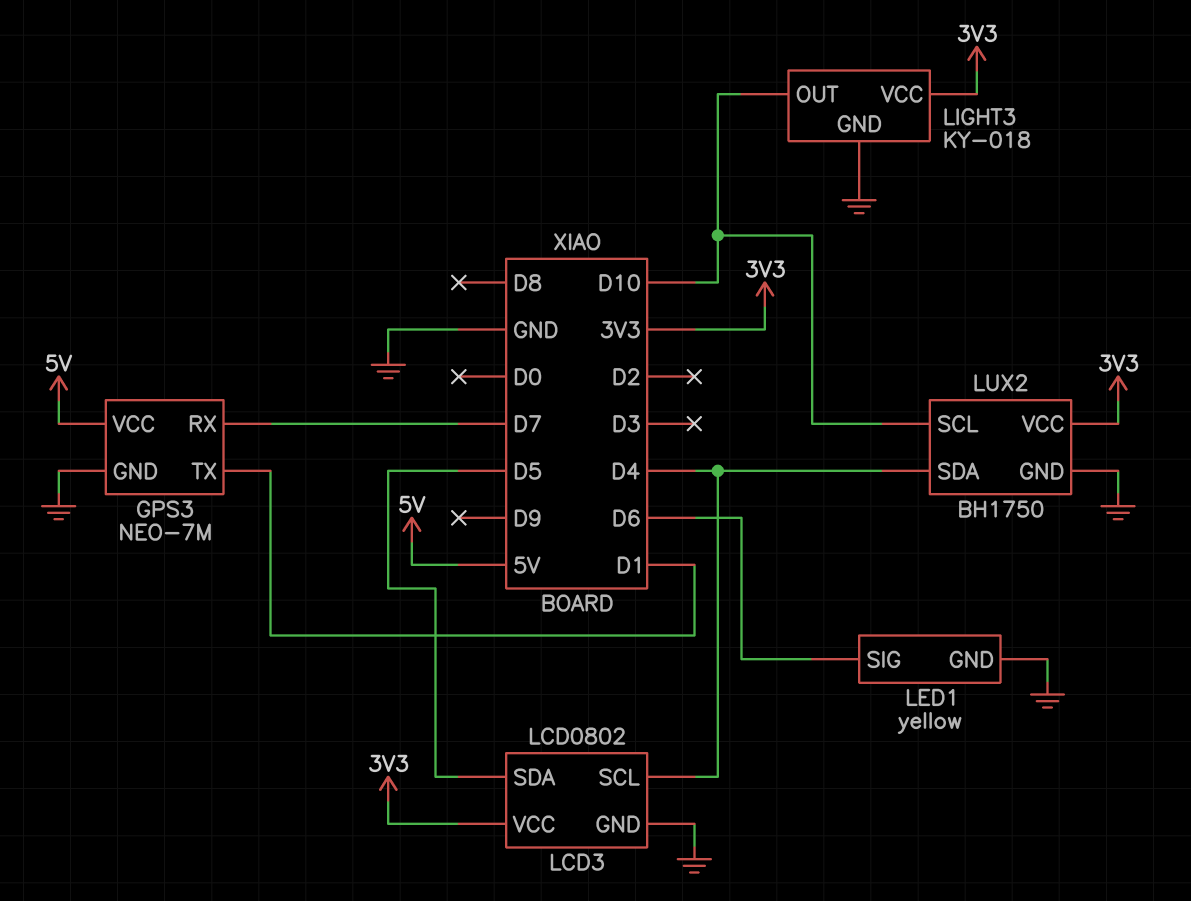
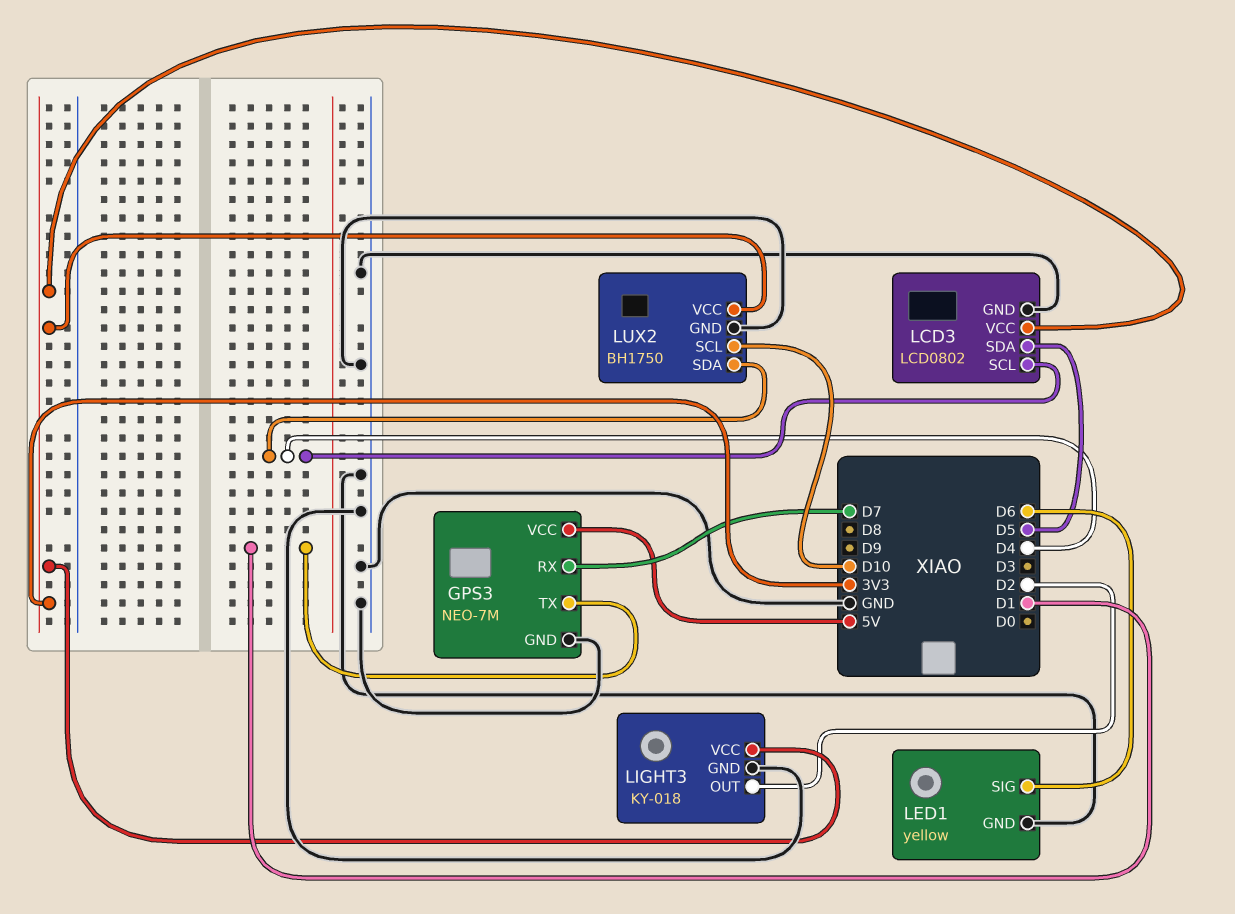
LIGHT3 pin OUT: D10 -> D2

